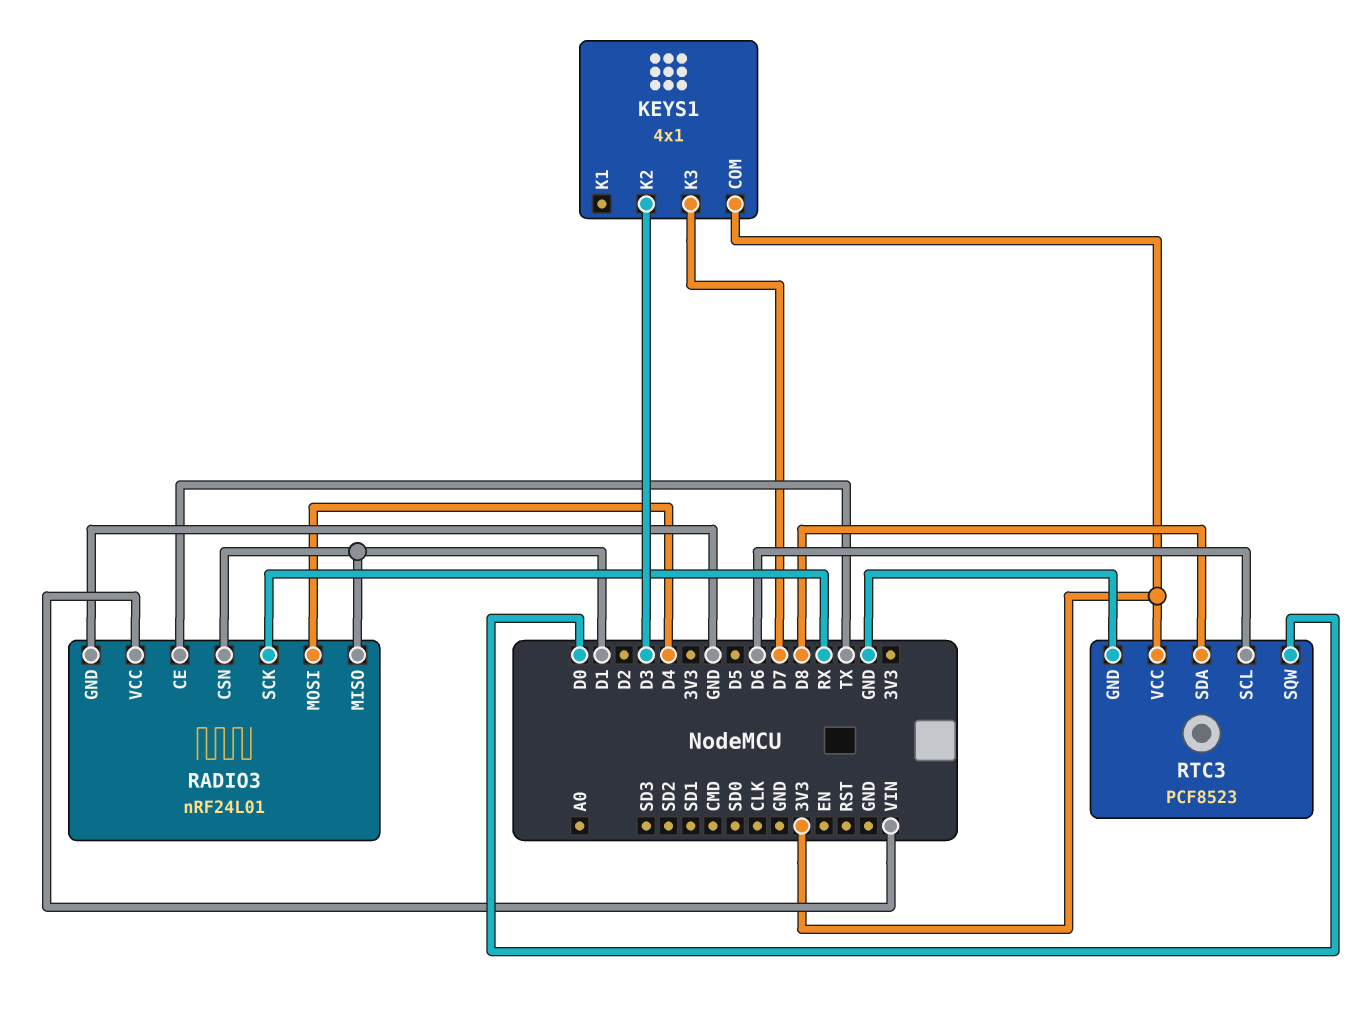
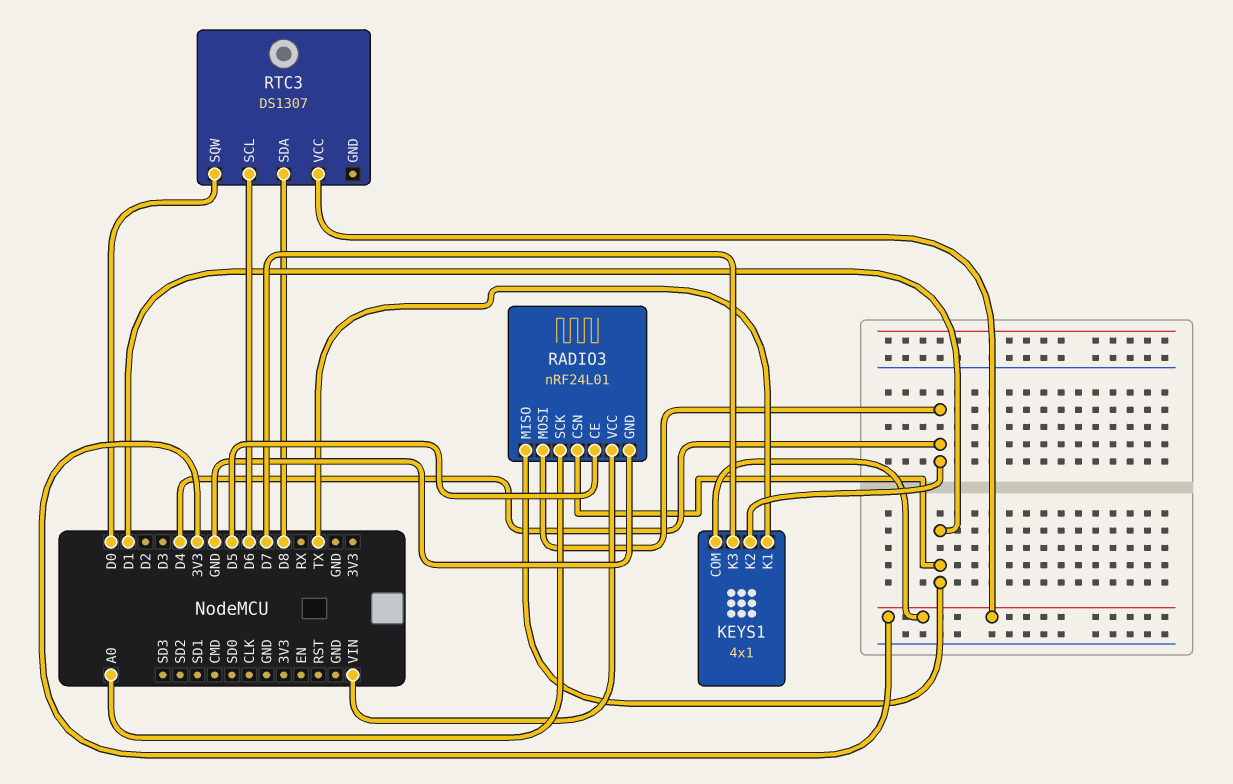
KEYS1 pin K1: none -> TX
KEYS1 pin K2: D3 -> D4
RADIO3 pin CE: TX -> D5
RADIO3 pin SCK: RX -> A0
RTC3: PCF8523 -> DS1307
RTC3 pin GND: GND -> none

